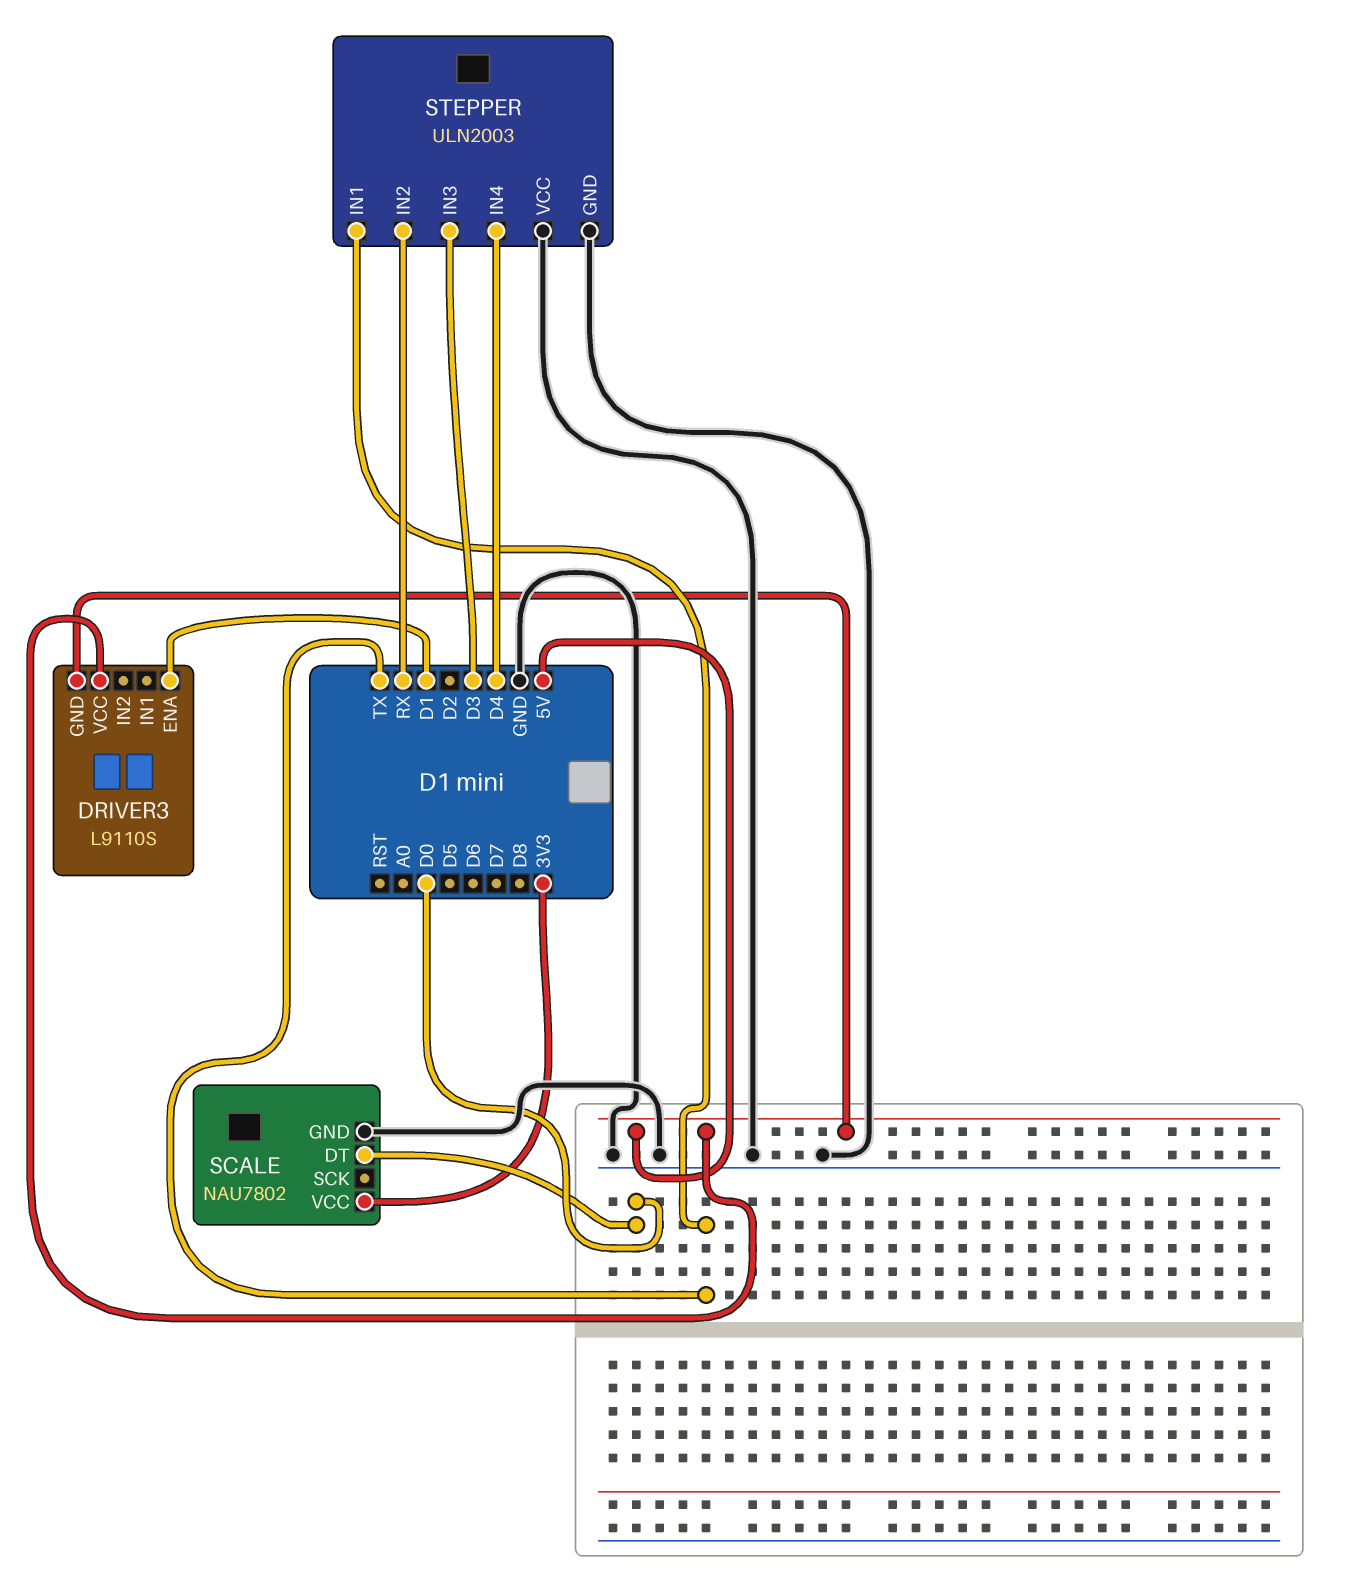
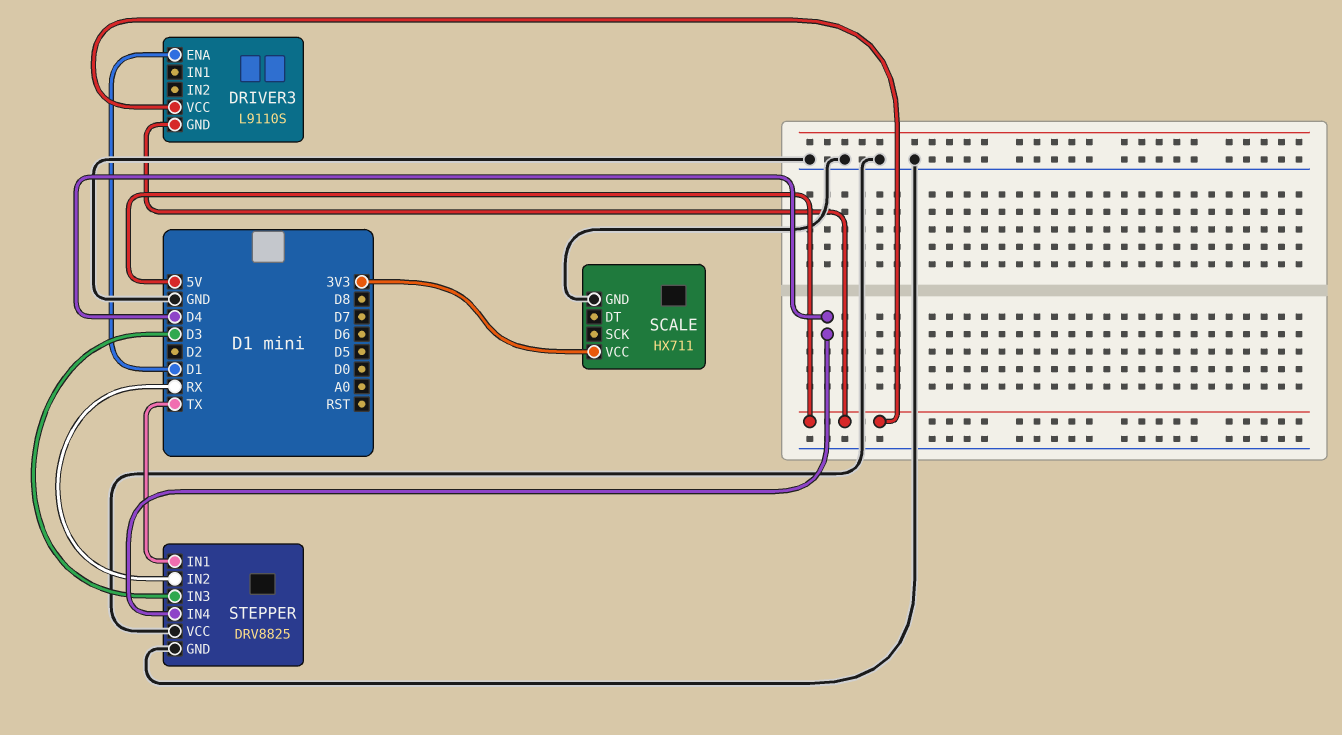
SCALE: NAU7802 -> HX711
SCALE pin DT: D0 -> none
STEPPER: ULN2003 -> DRV8825

